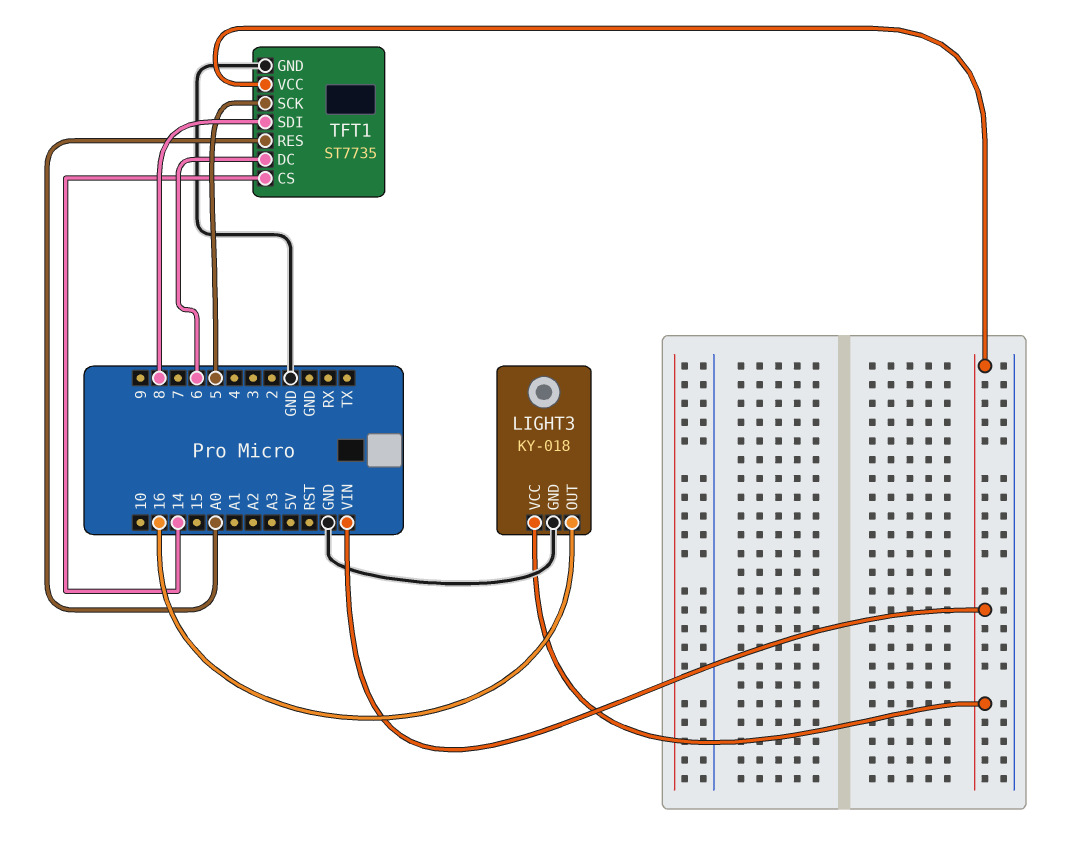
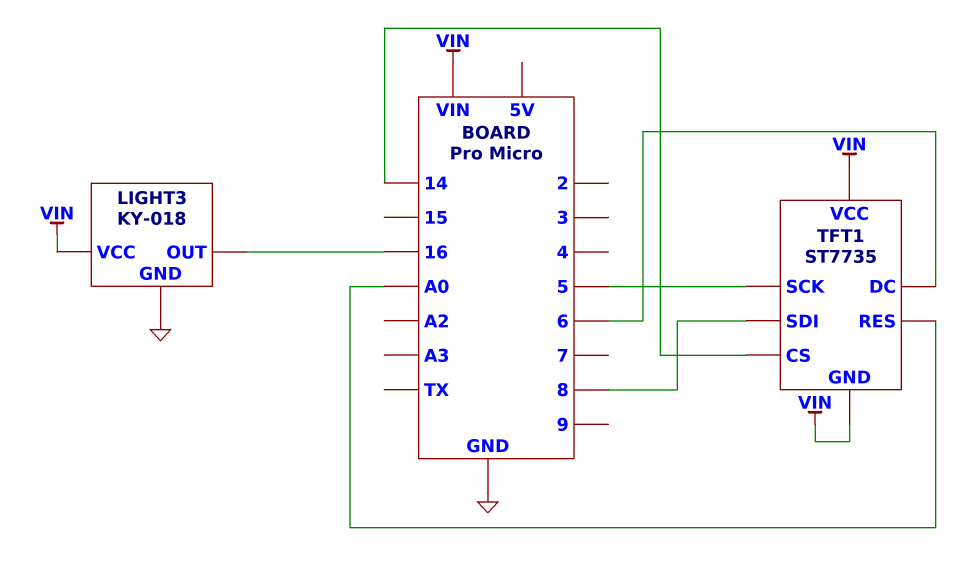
TFT1 pin GND: GND -> VIN

